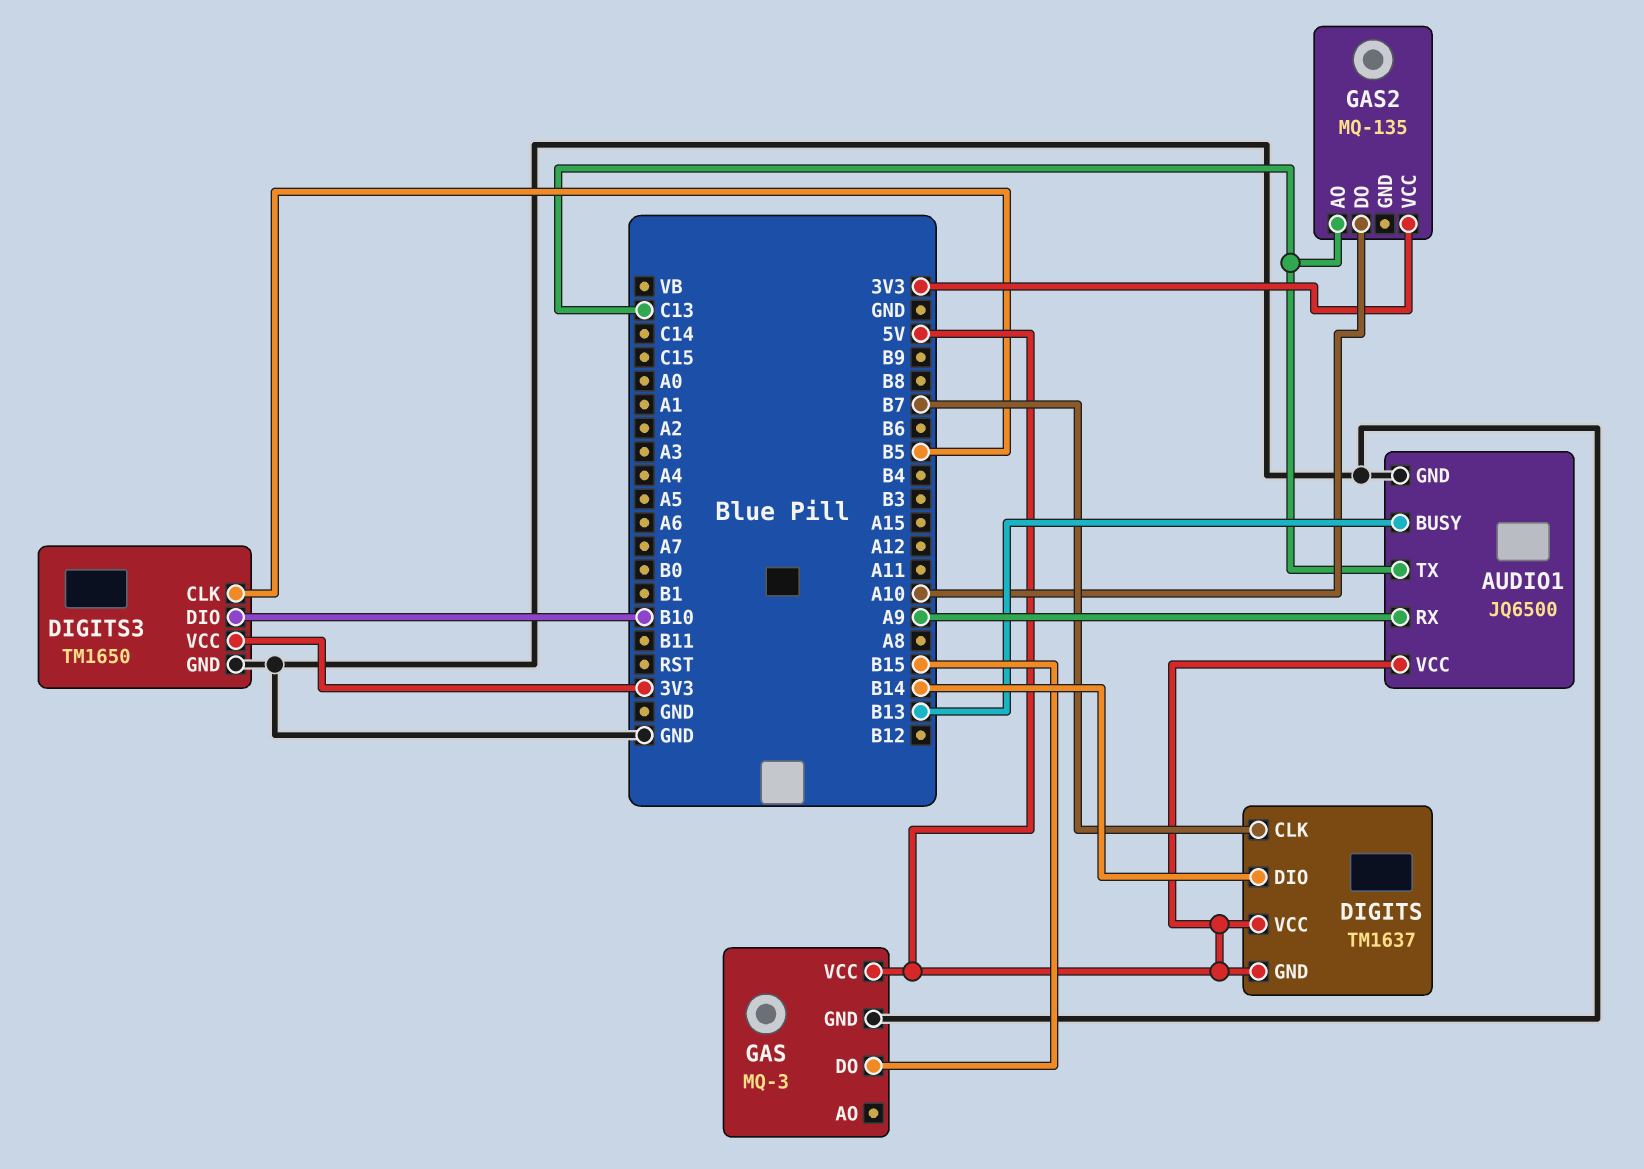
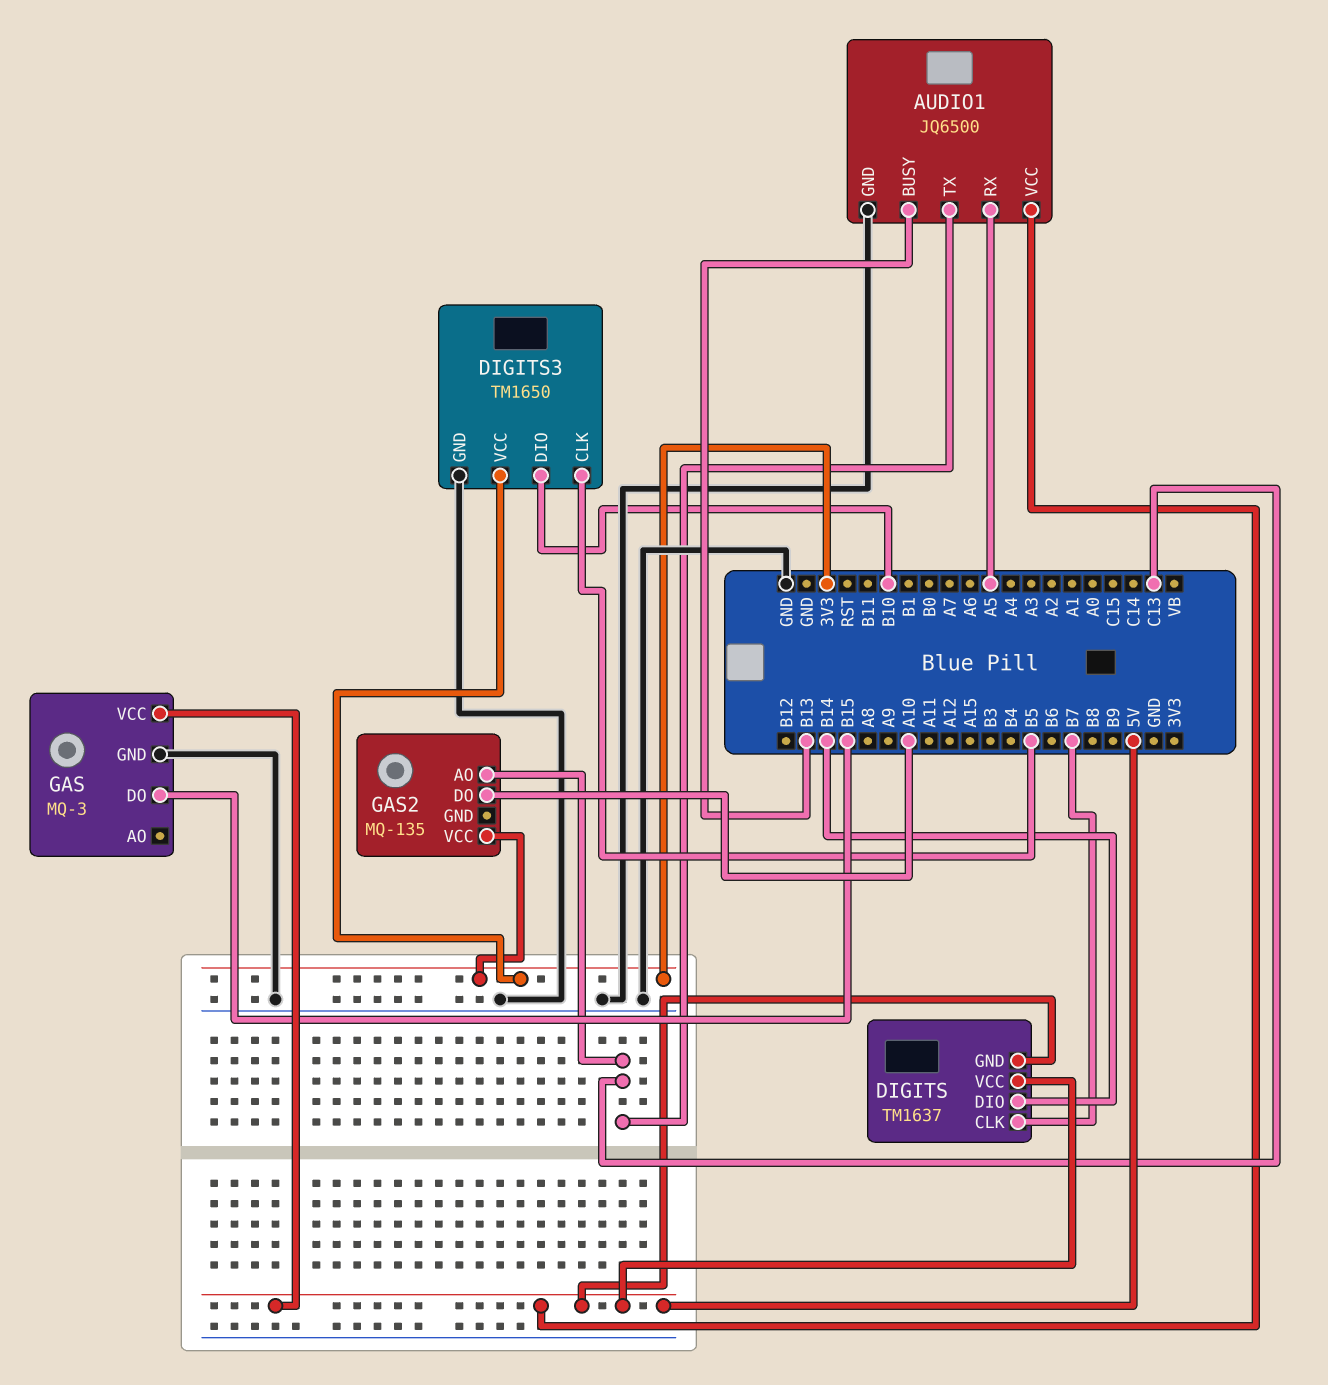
AUDIO1 pin RX: A9 -> A5

